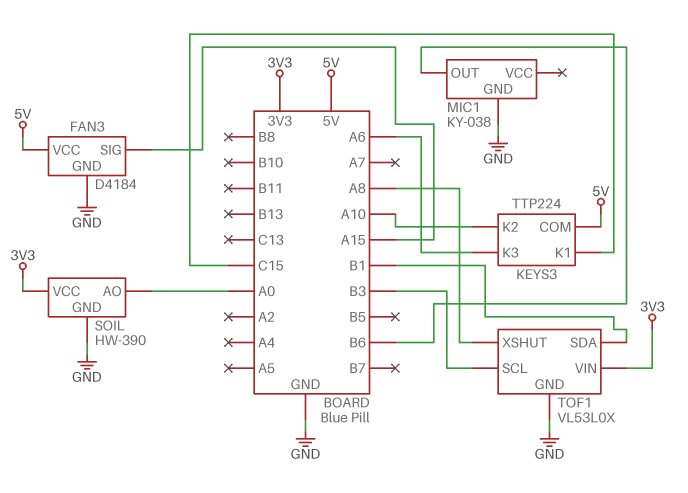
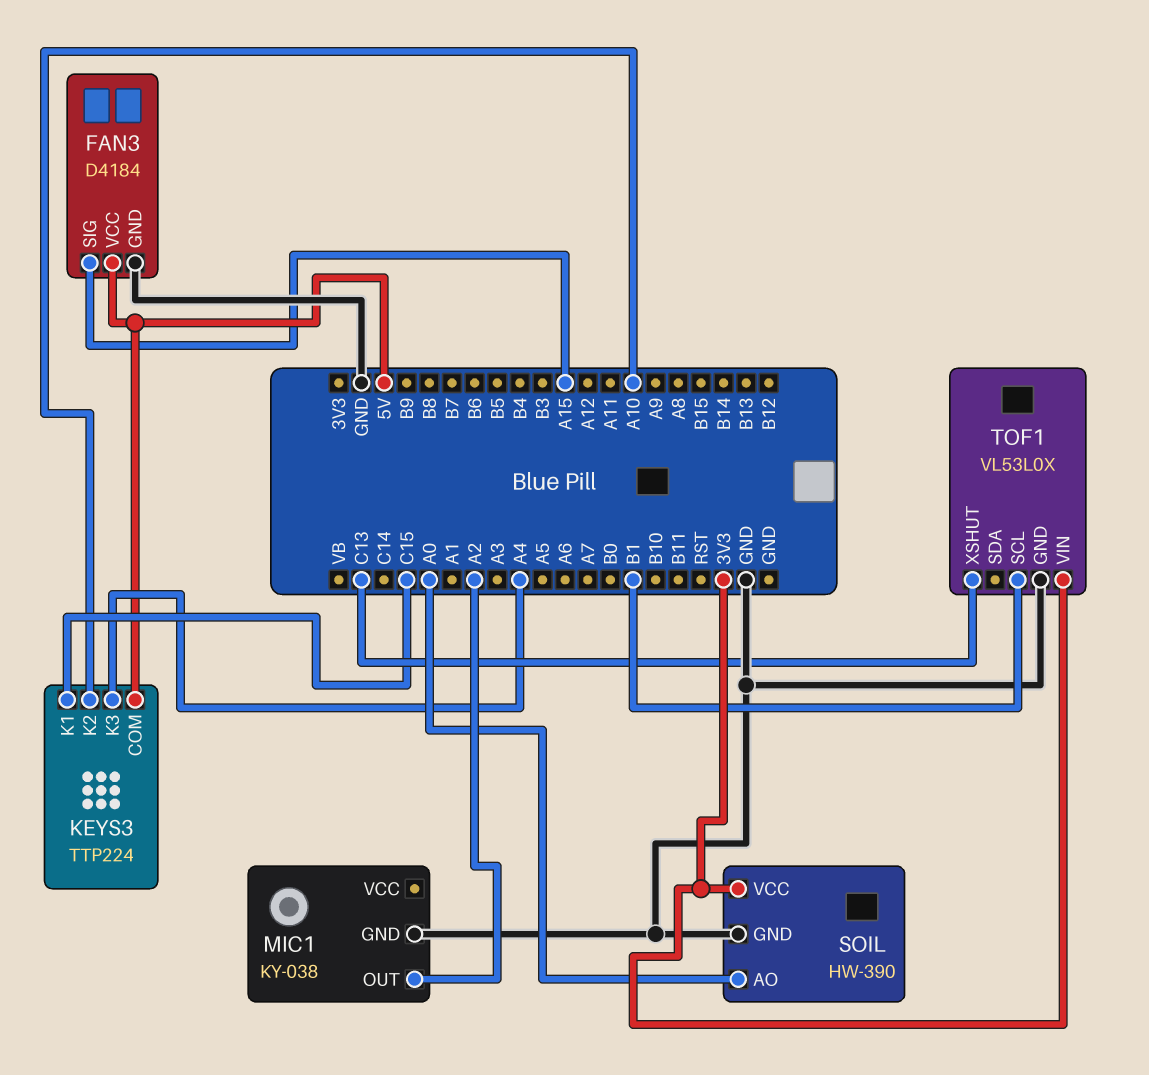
KEYS3 pin K3: A6 -> A4
MIC1 pin OUT: B6 -> A2
TOF1 pin SCL: B3 -> B1
TOF1 pin SDA: B1 -> none
TOF1 pin XSHUT: A8 -> C13

